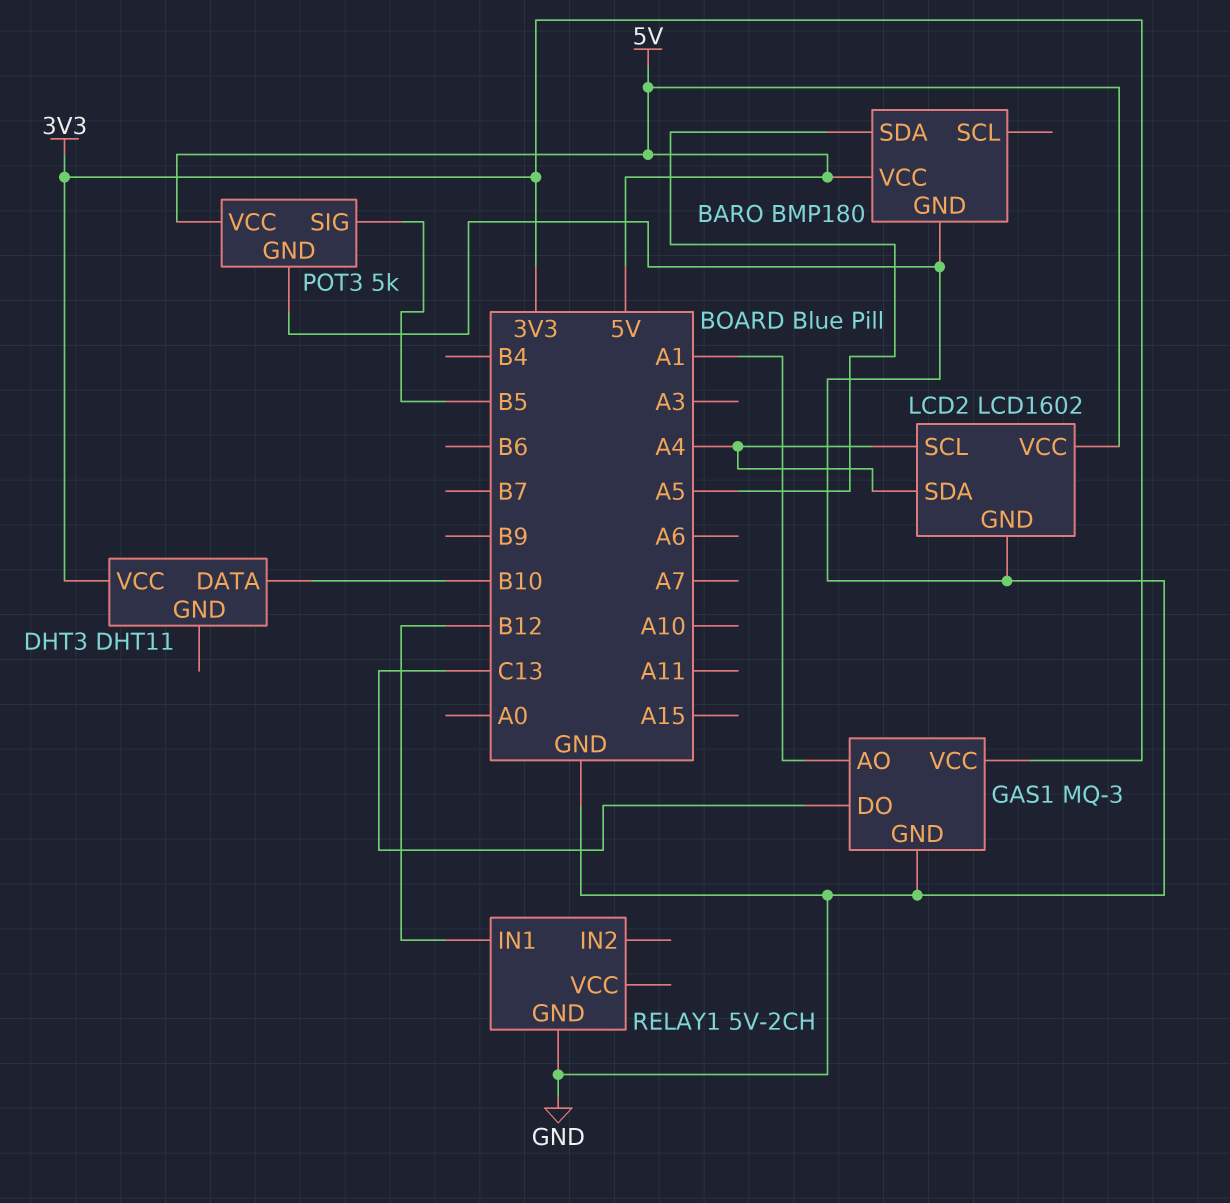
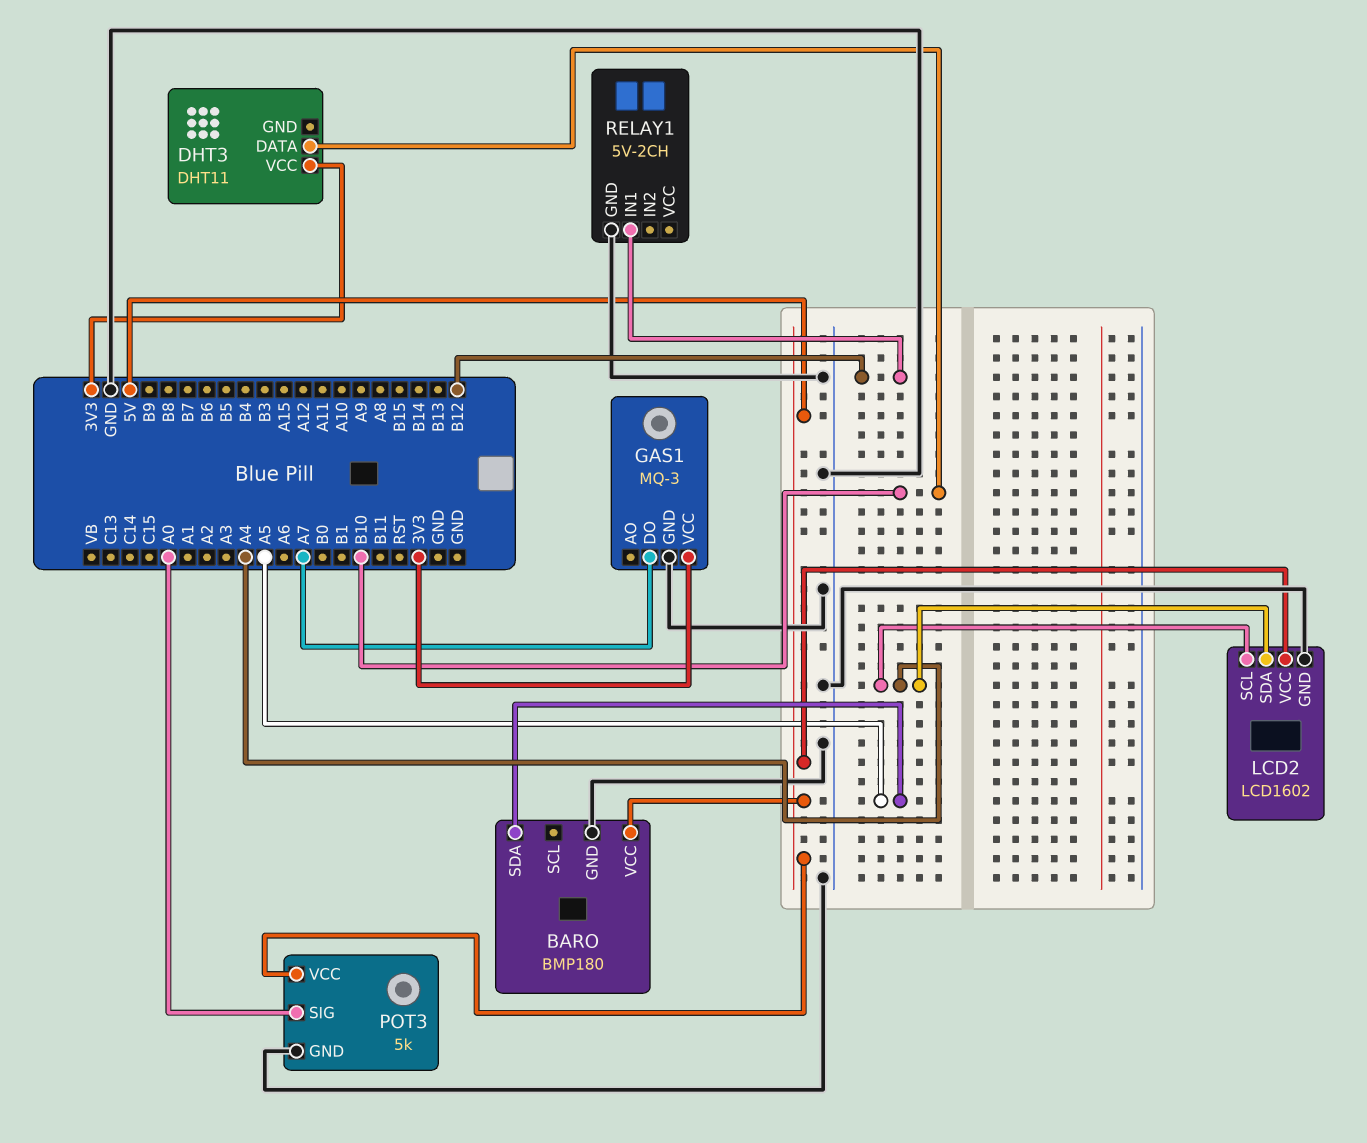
GAS1 pin AO: A1 -> none
GAS1 pin DO: C13 -> A7
POT3 pin SIG: B5 -> A0

